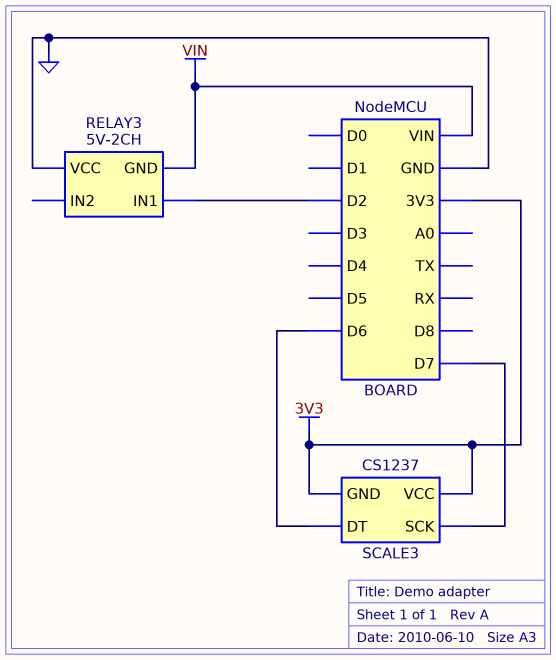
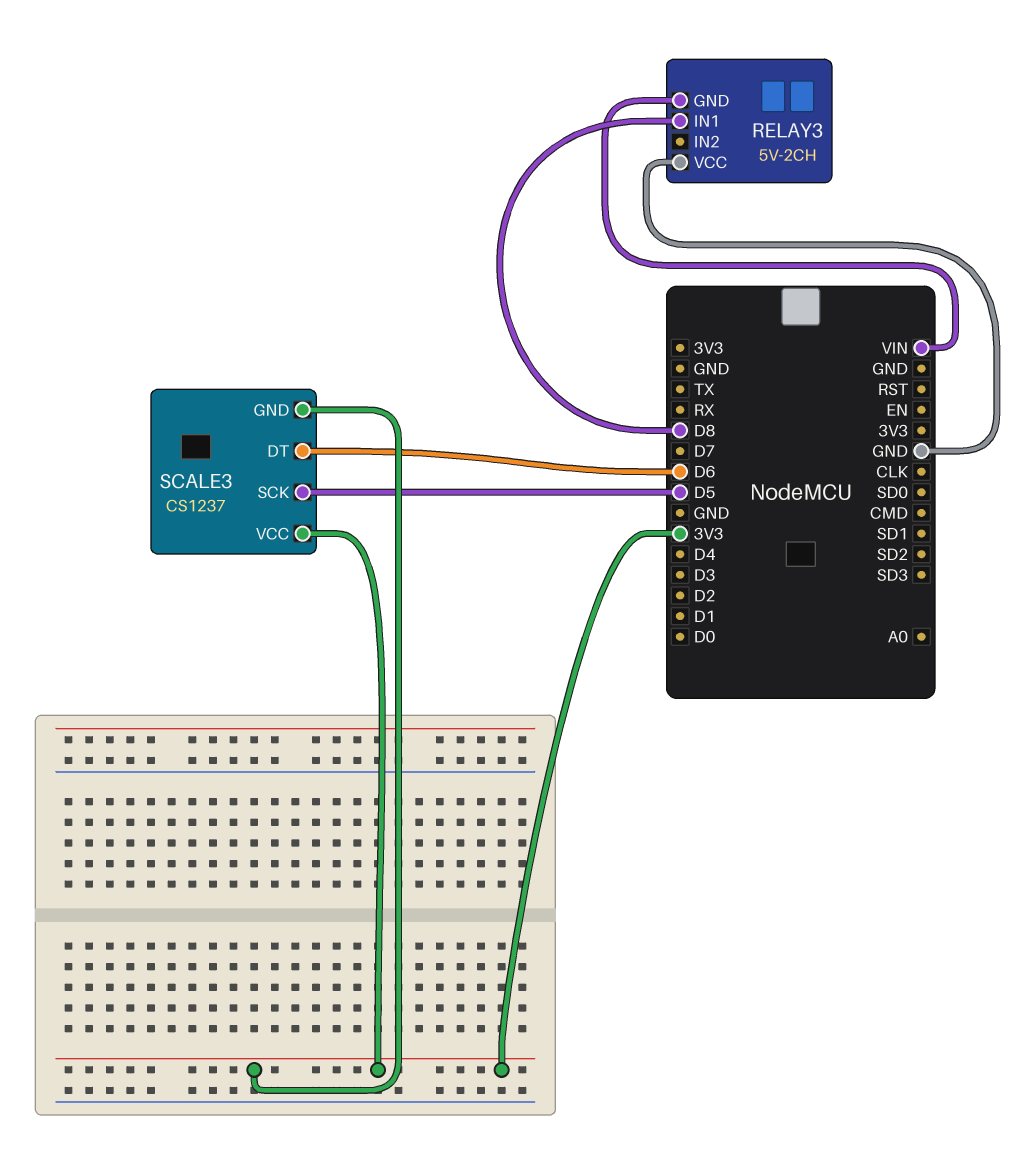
RELAY3 pin IN1: D2 -> D8
SCALE3 pin SCK: D7 -> D5

